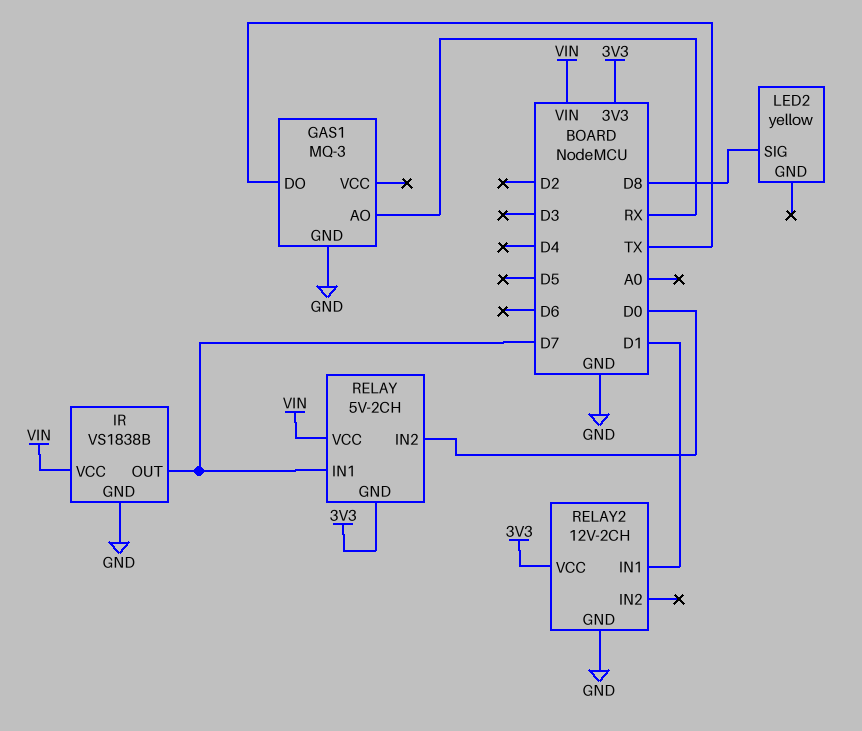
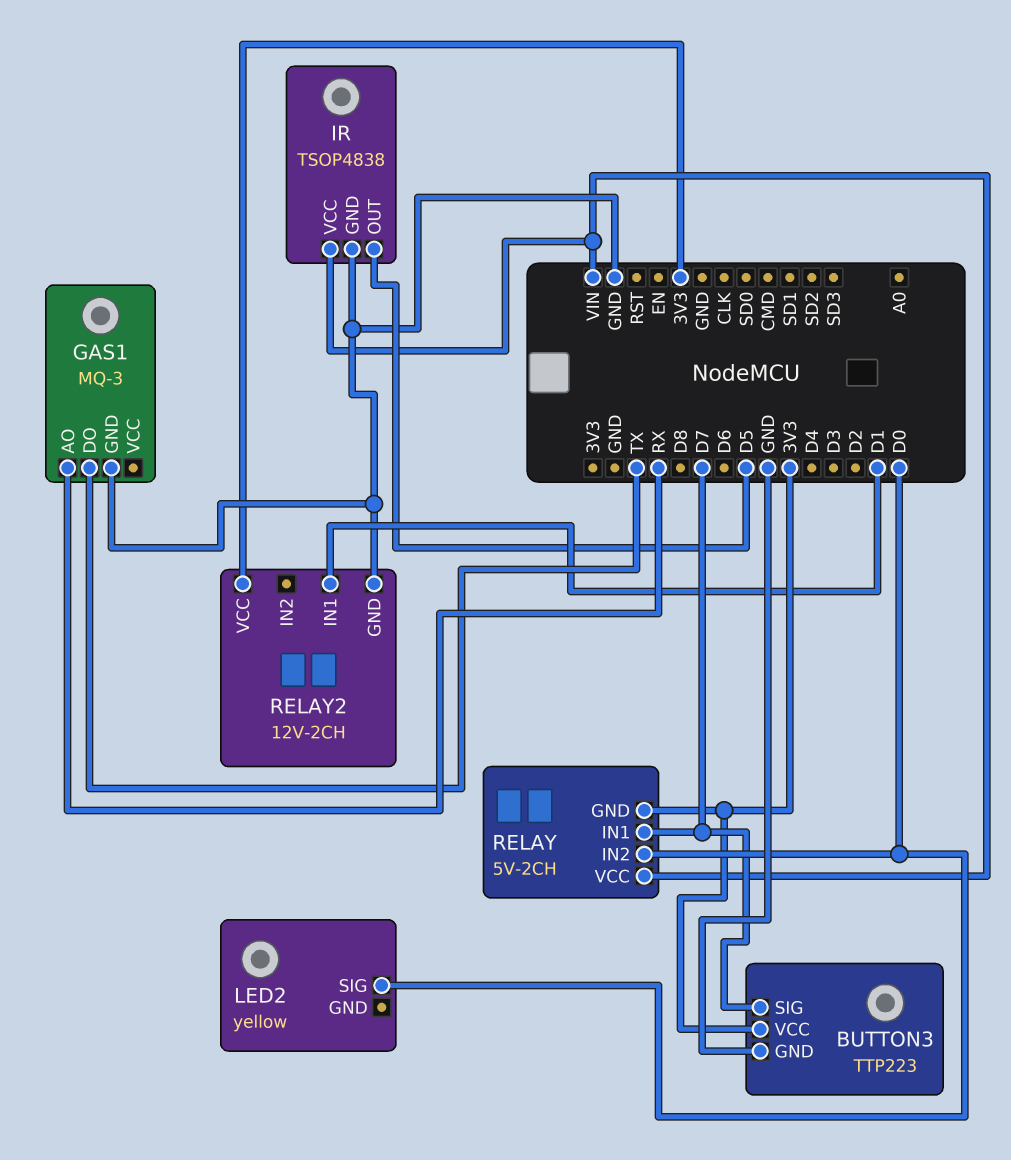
BUTTON3: none -> TTP223
BUTTON3 pin GND: none -> GND
BUTTON3 pin SIG: none -> D7
BUTTON3 pin VCC: none -> 3V3
IR: VS1838B -> TSOP4838
IR pin OUT: D7 -> D5
LED2 pin SIG: D8 -> D0

